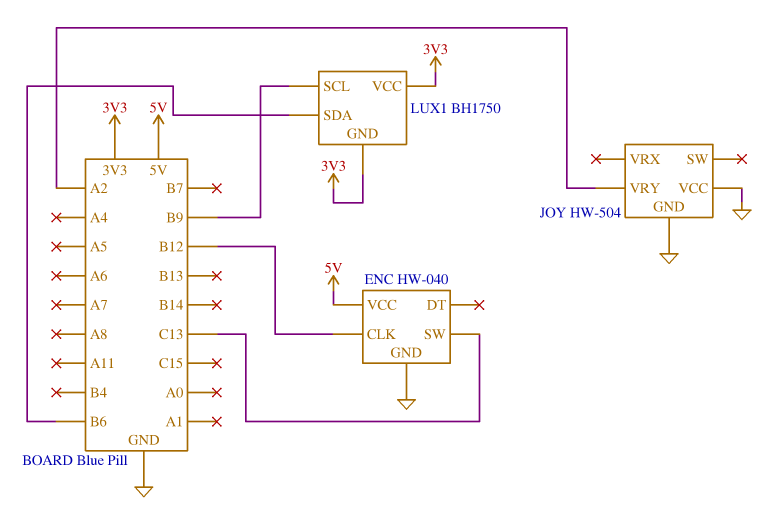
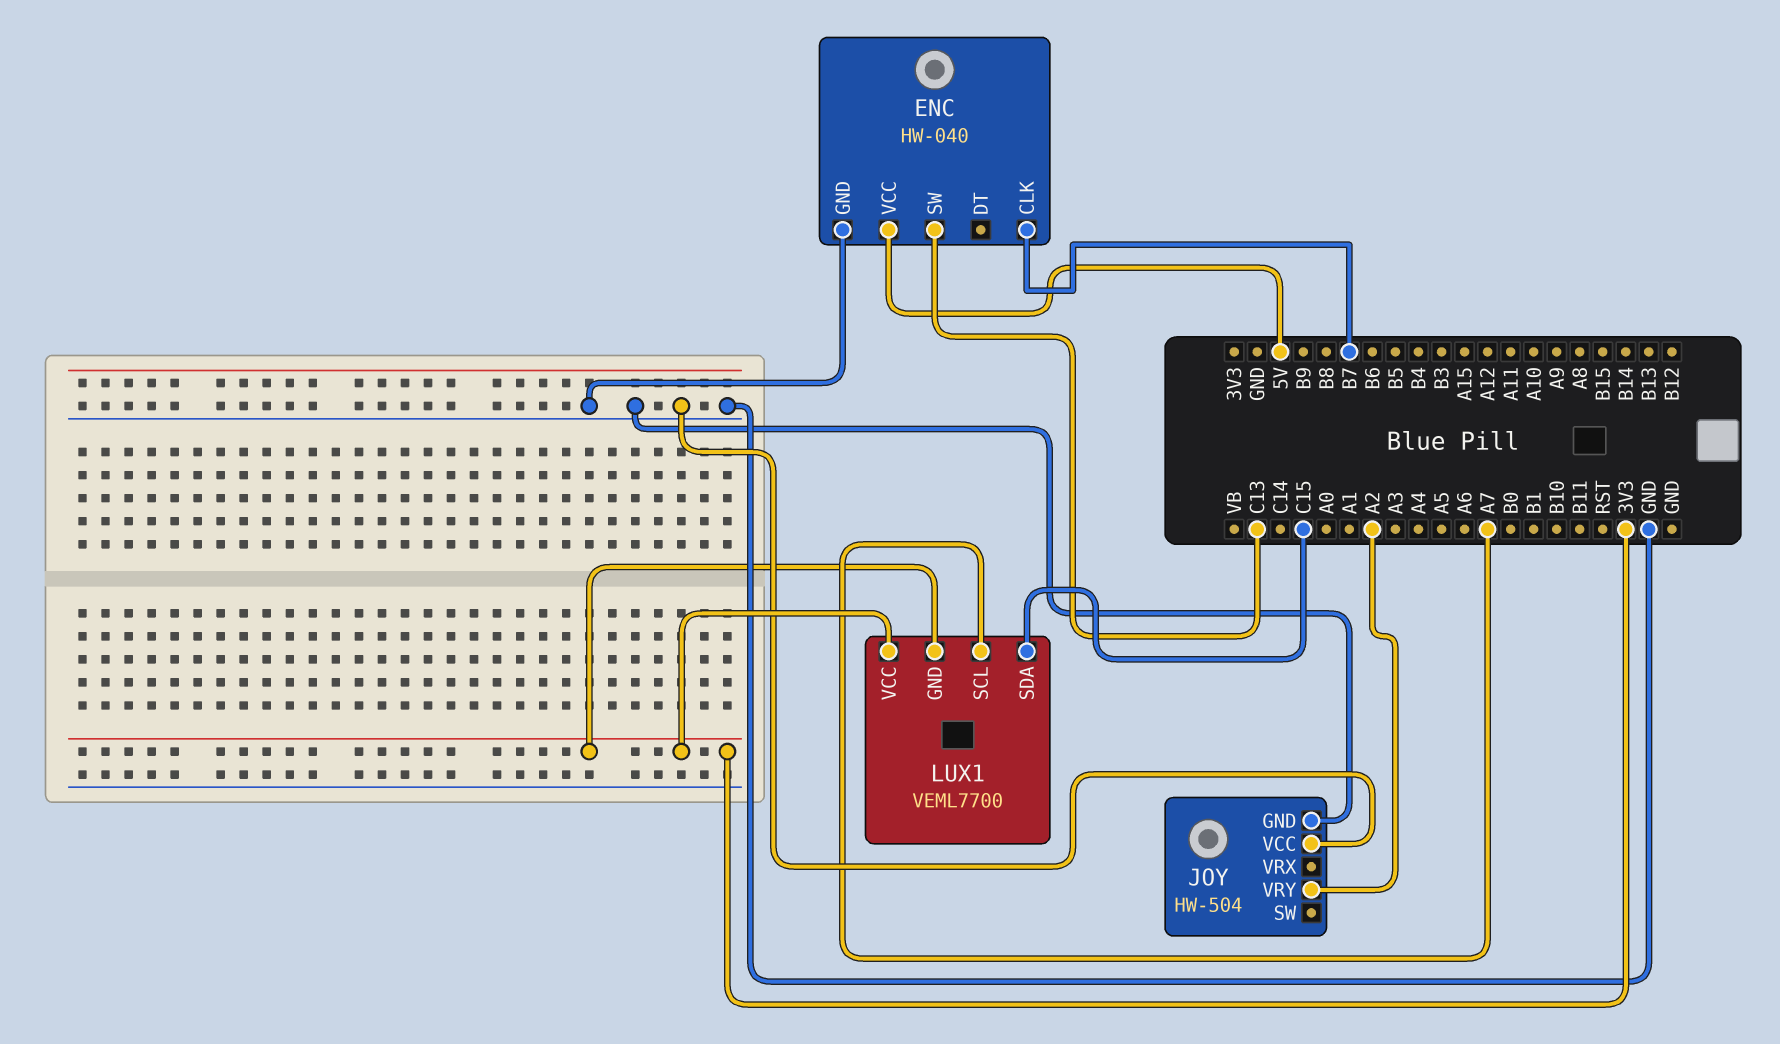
ENC pin CLK: B12 -> B7
LUX1: BH1750 -> VEML7700
LUX1 pin SCL: B9 -> A7
LUX1 pin SDA: B6 -> C15

